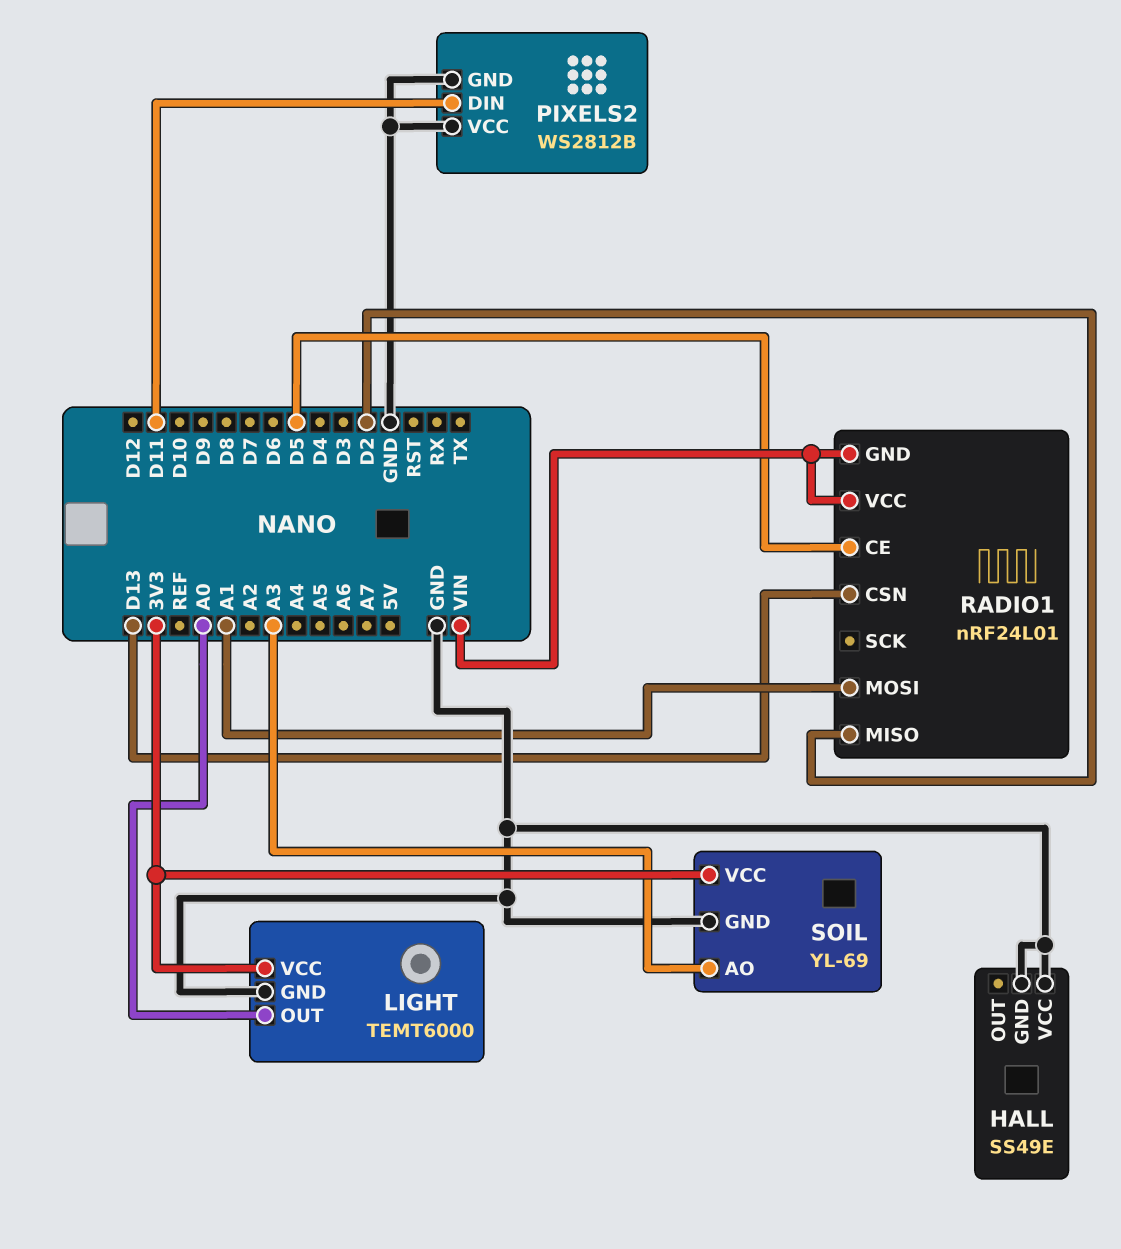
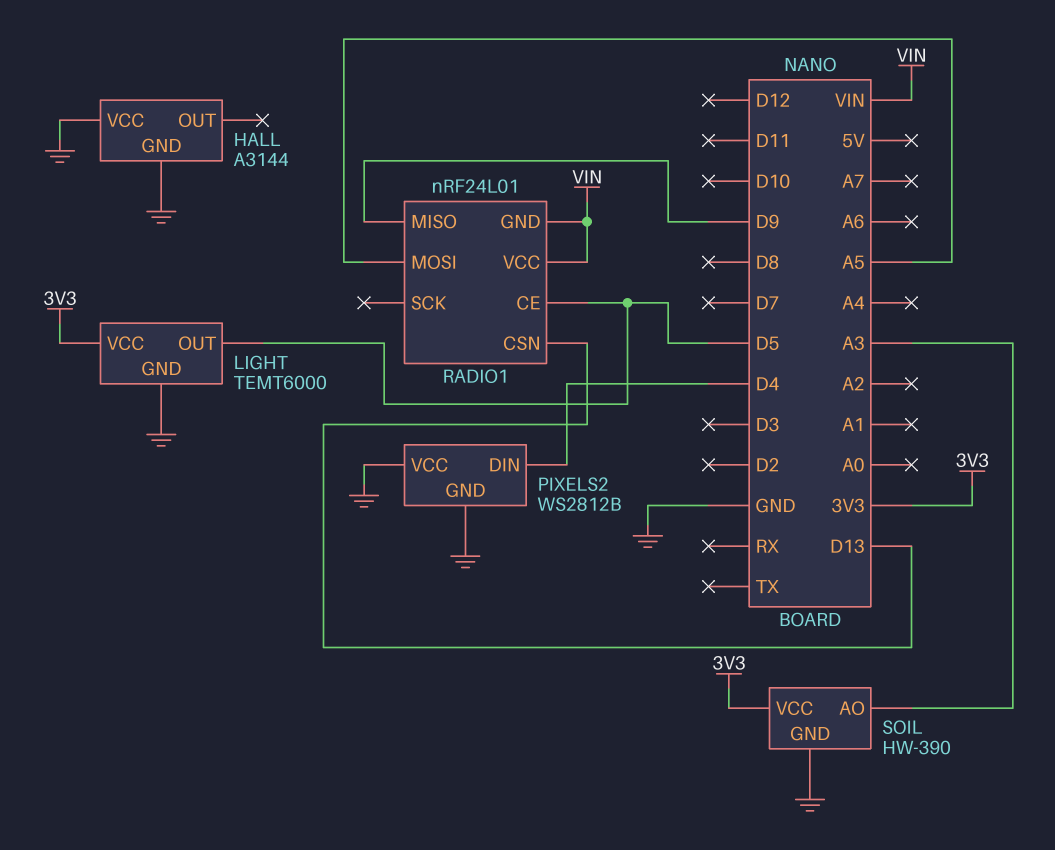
HALL: SS49E -> A3144
LIGHT pin OUT: A0 -> D5
PIXELS2 pin DIN: D11 -> D4
RADIO1 pin MISO: D2 -> D9
RADIO1 pin MOSI: A1 -> A5
SOIL: YL-69 -> HW-390

